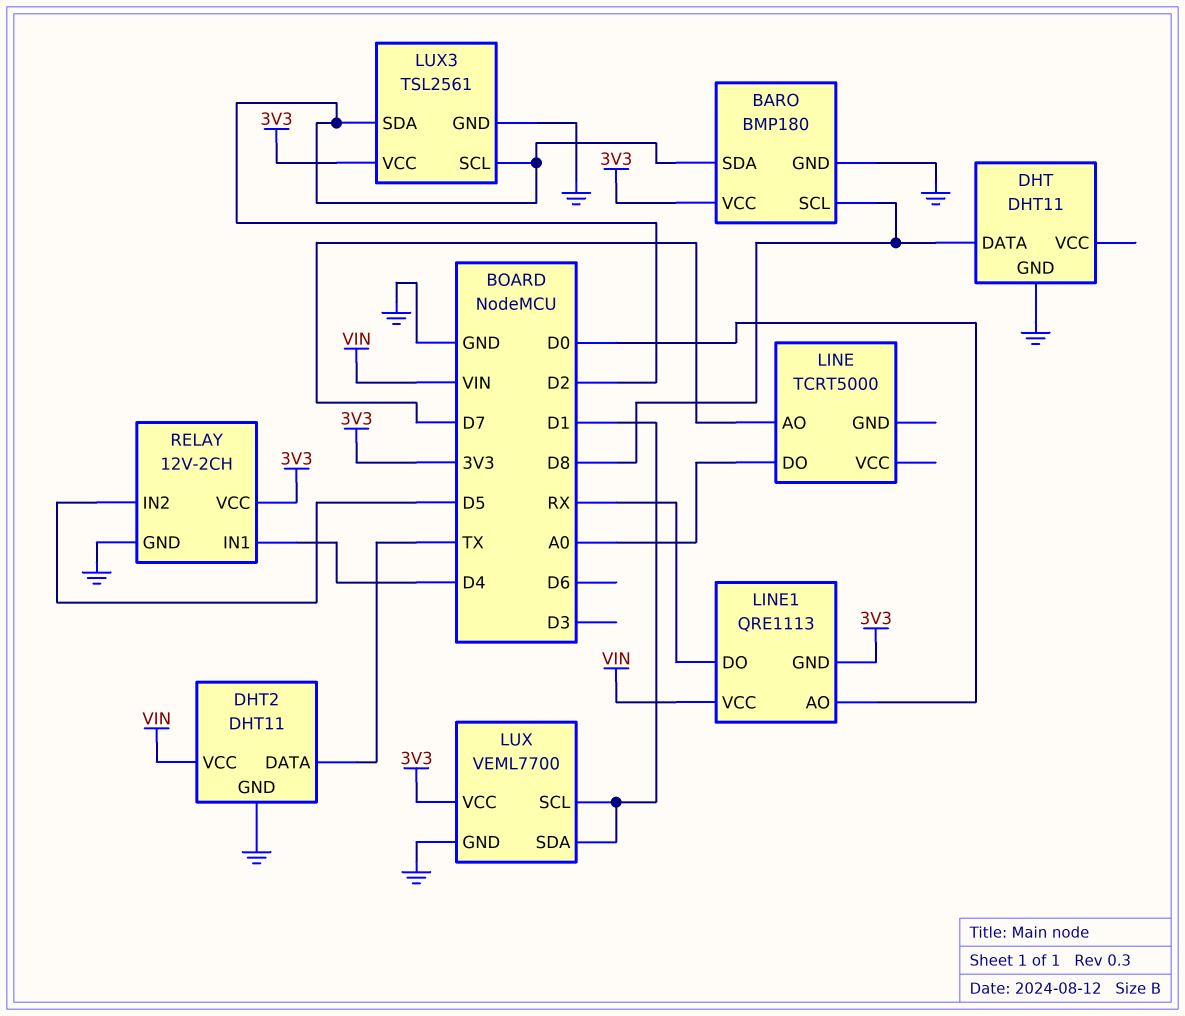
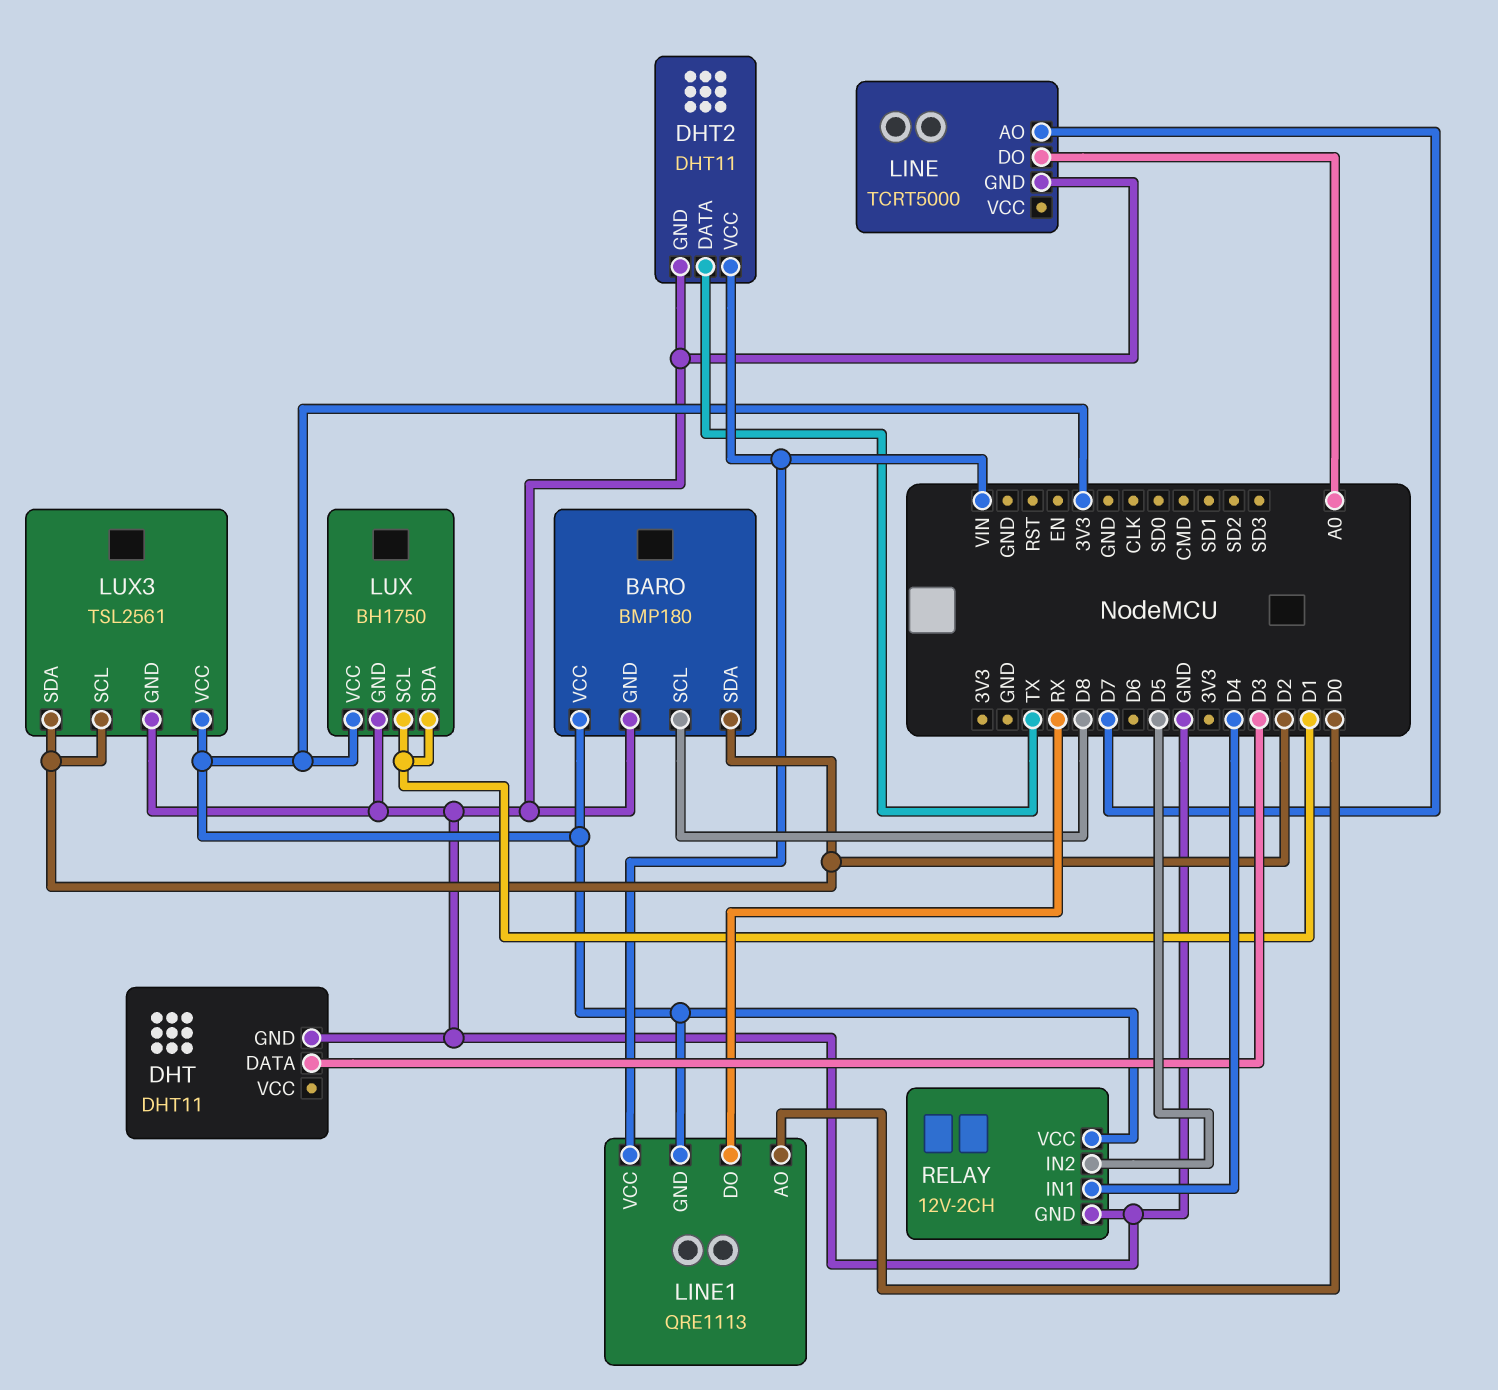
DHT pin DATA: D8 -> D3
LINE pin GND: none -> GND
LUX: VEML7700 -> BH1750

